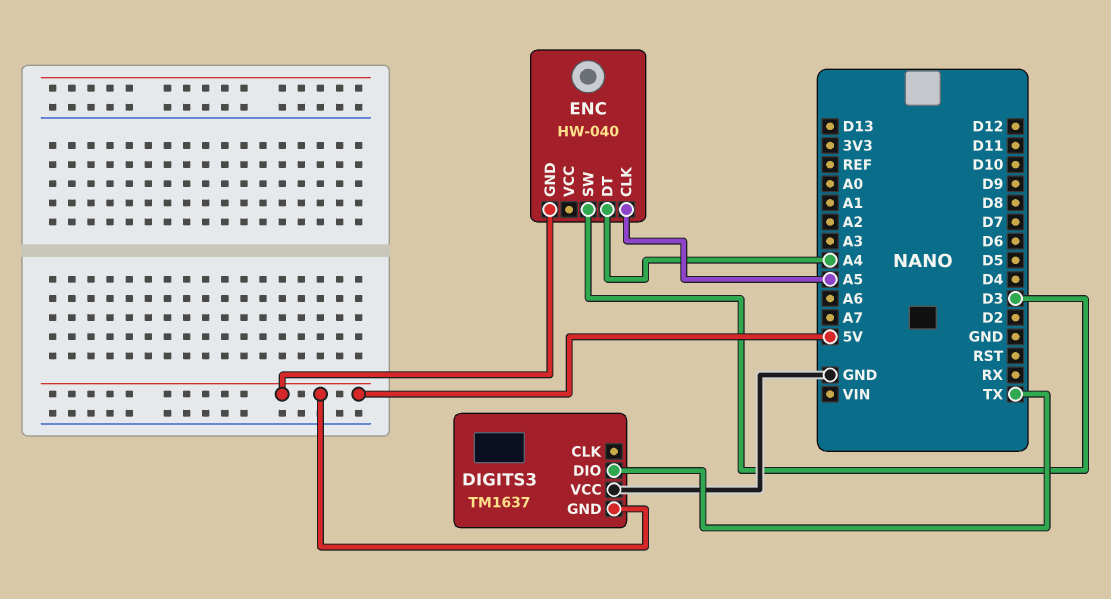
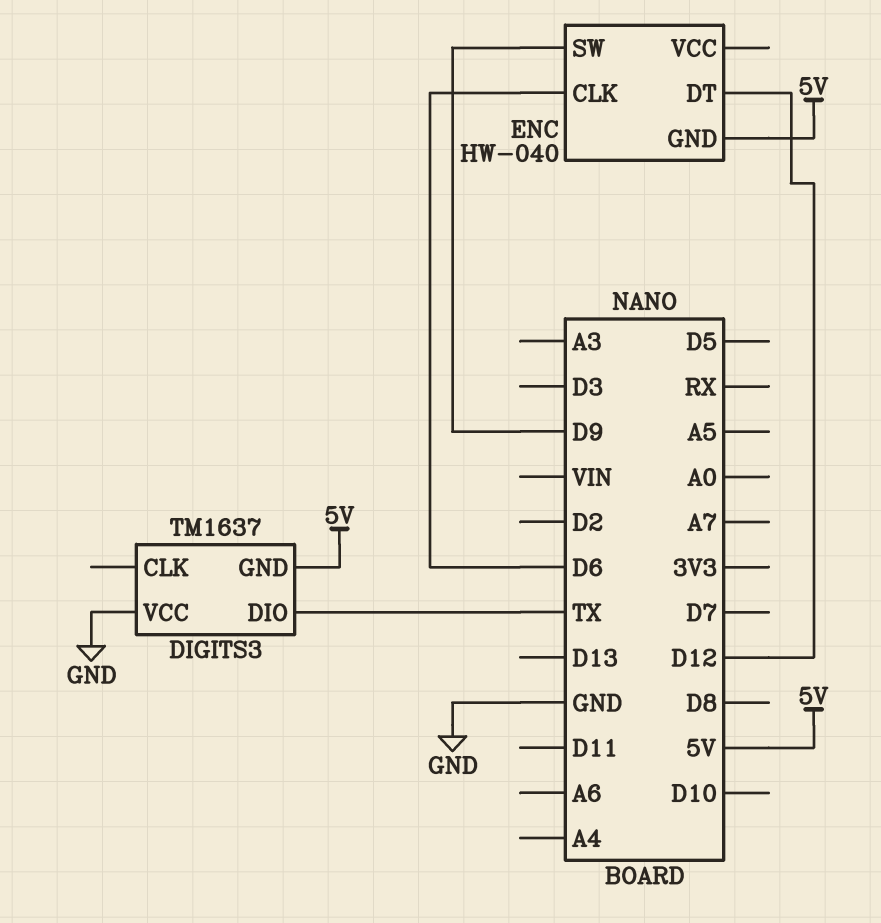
ENC pin CLK: A5 -> D6
ENC pin DT: A4 -> D12
ENC pin SW: D3 -> D9

